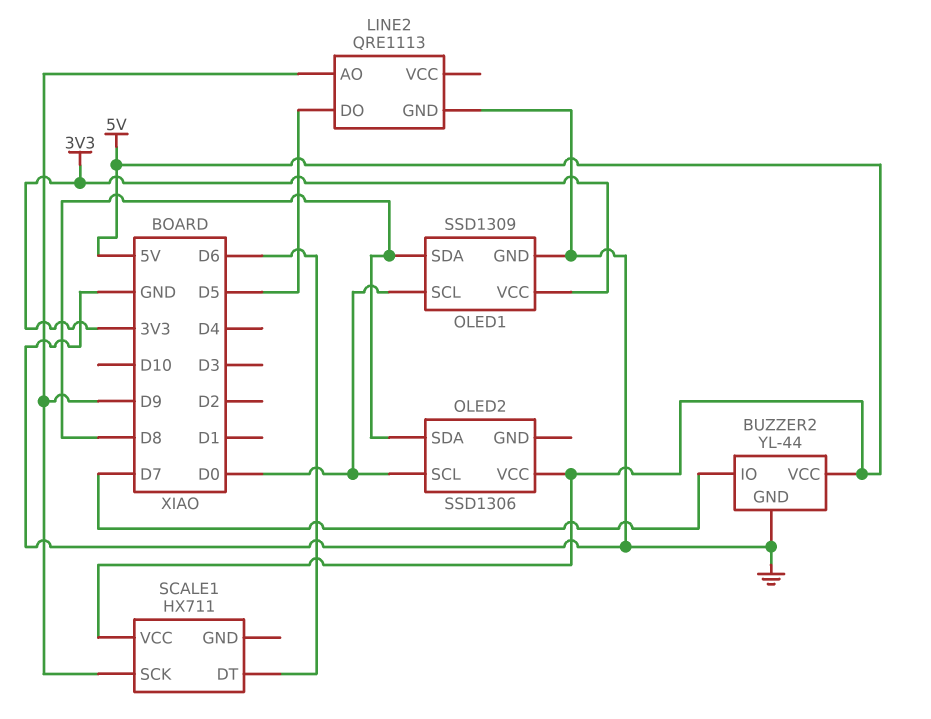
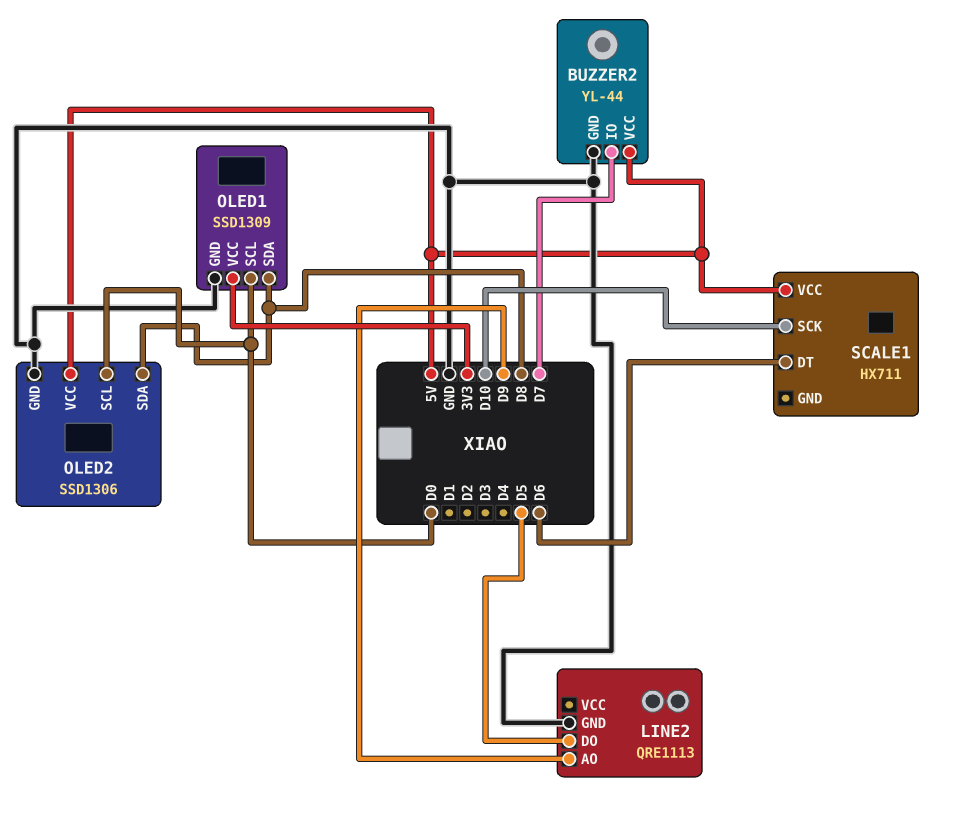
OLED2 pin GND: none -> GND
SCALE1 pin SCK: D9 -> D10

